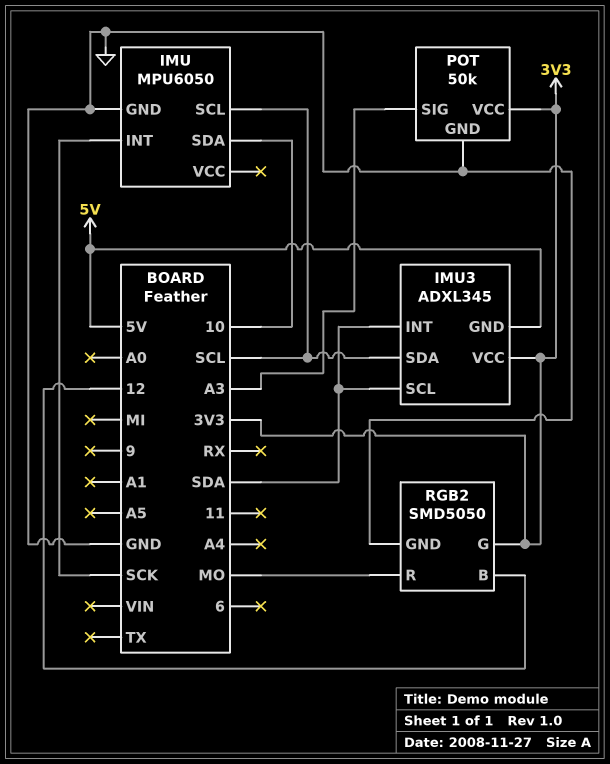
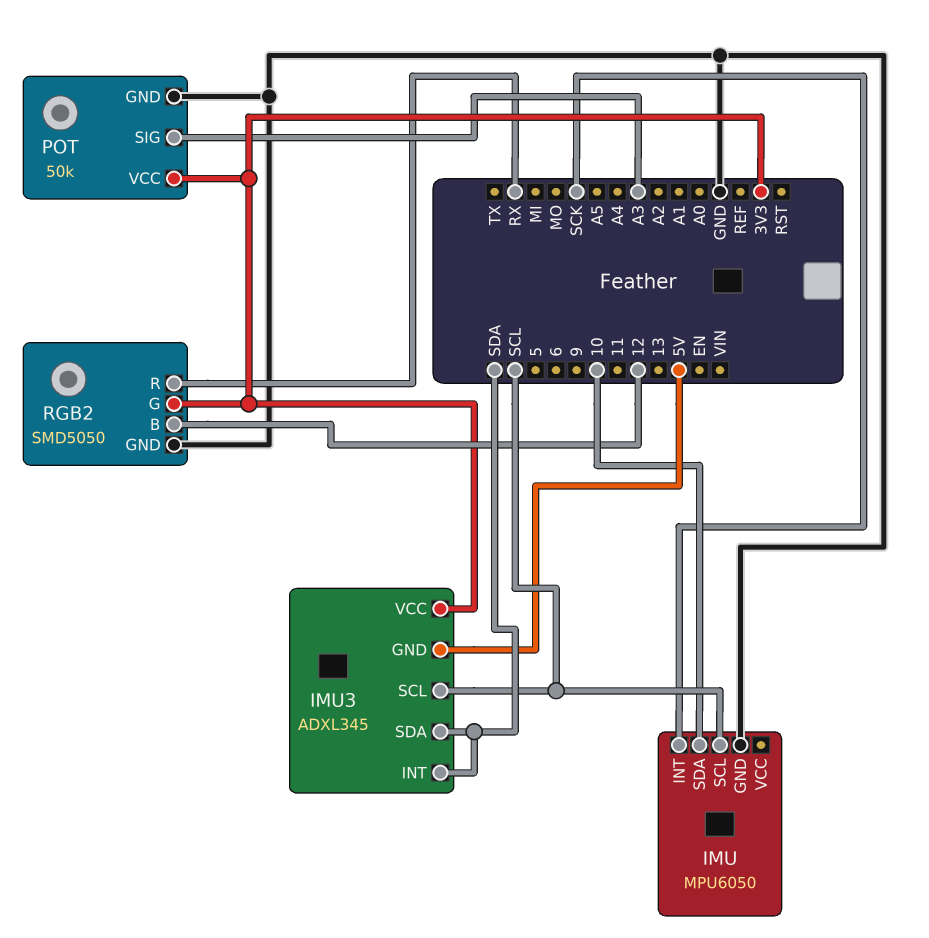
IMU3 pin SCL: SDA -> SCL
IMU3 pin SDA: SCL -> SDA
RGB2 pin R: MO -> RX

